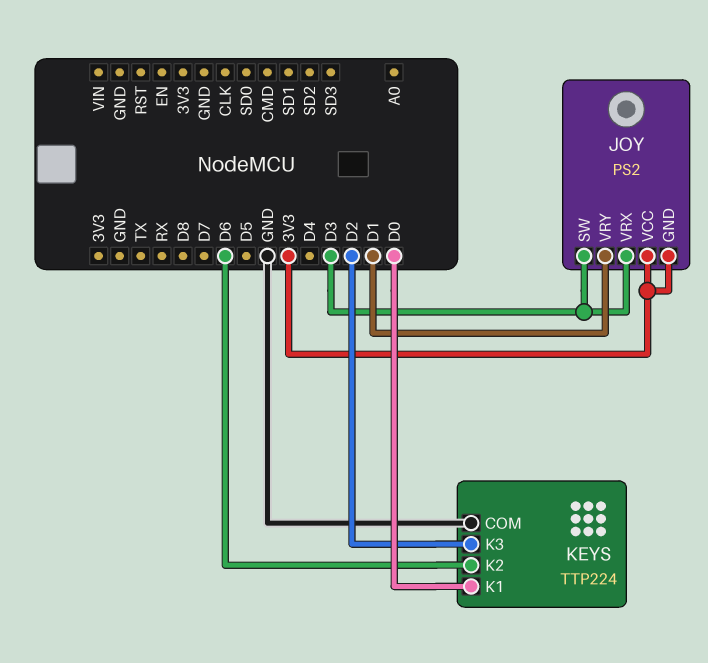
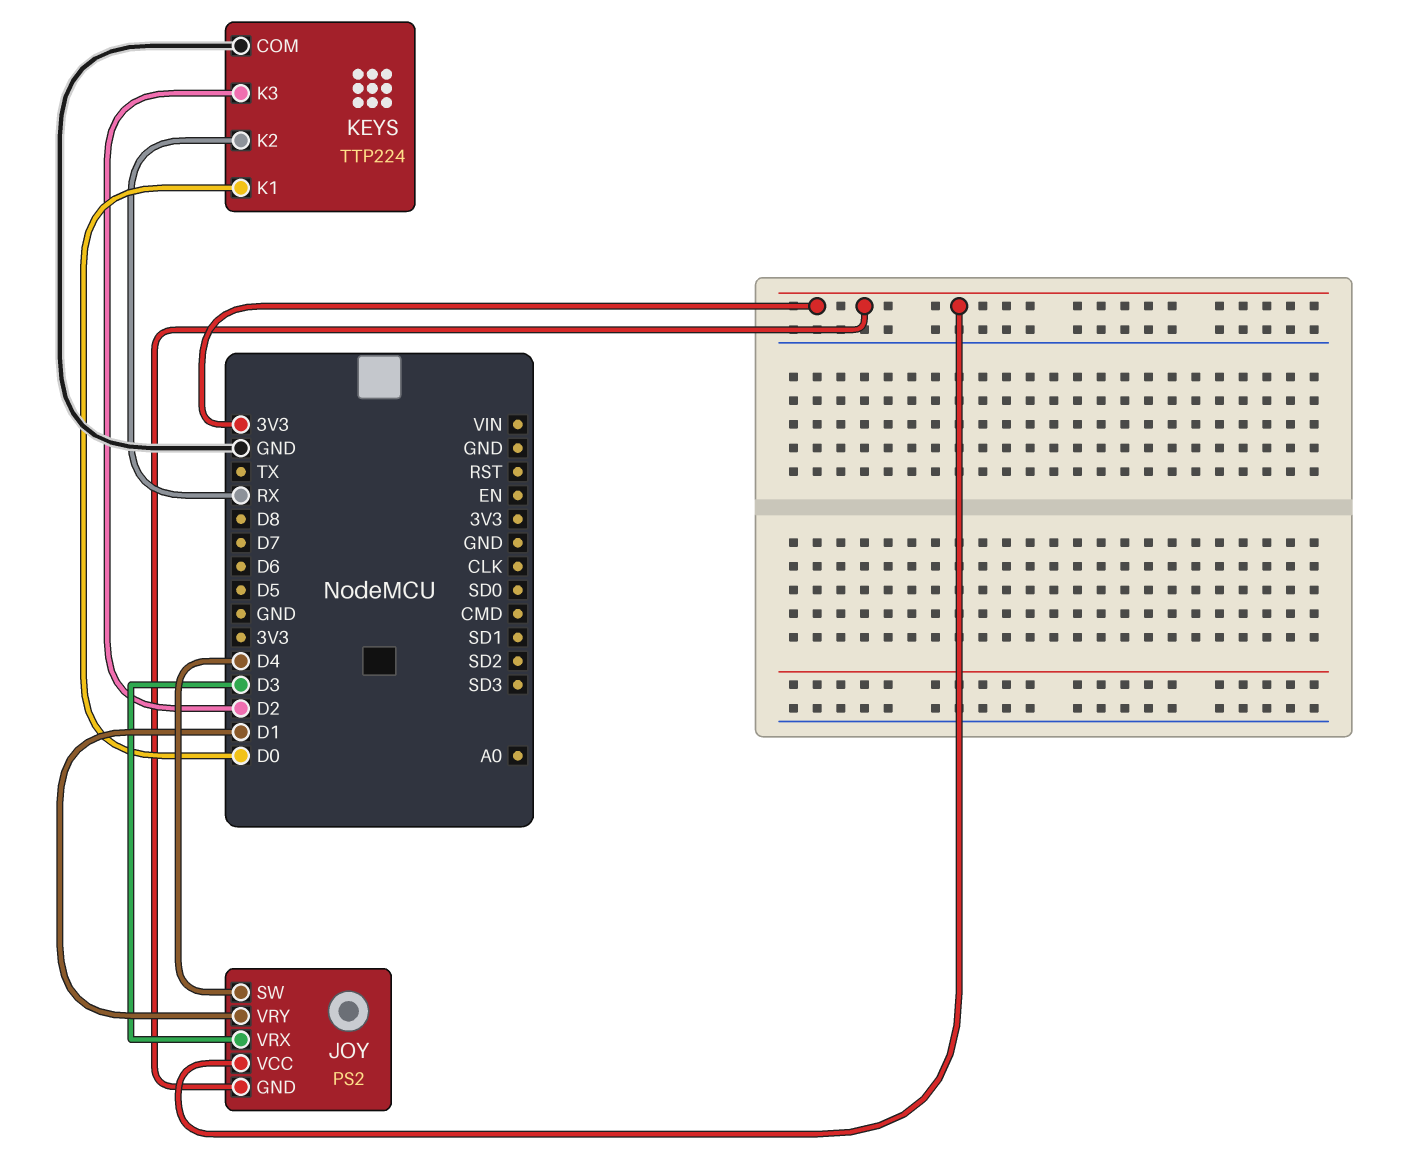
JOY pin SW: D3 -> D4
KEYS pin K2: D6 -> RX

